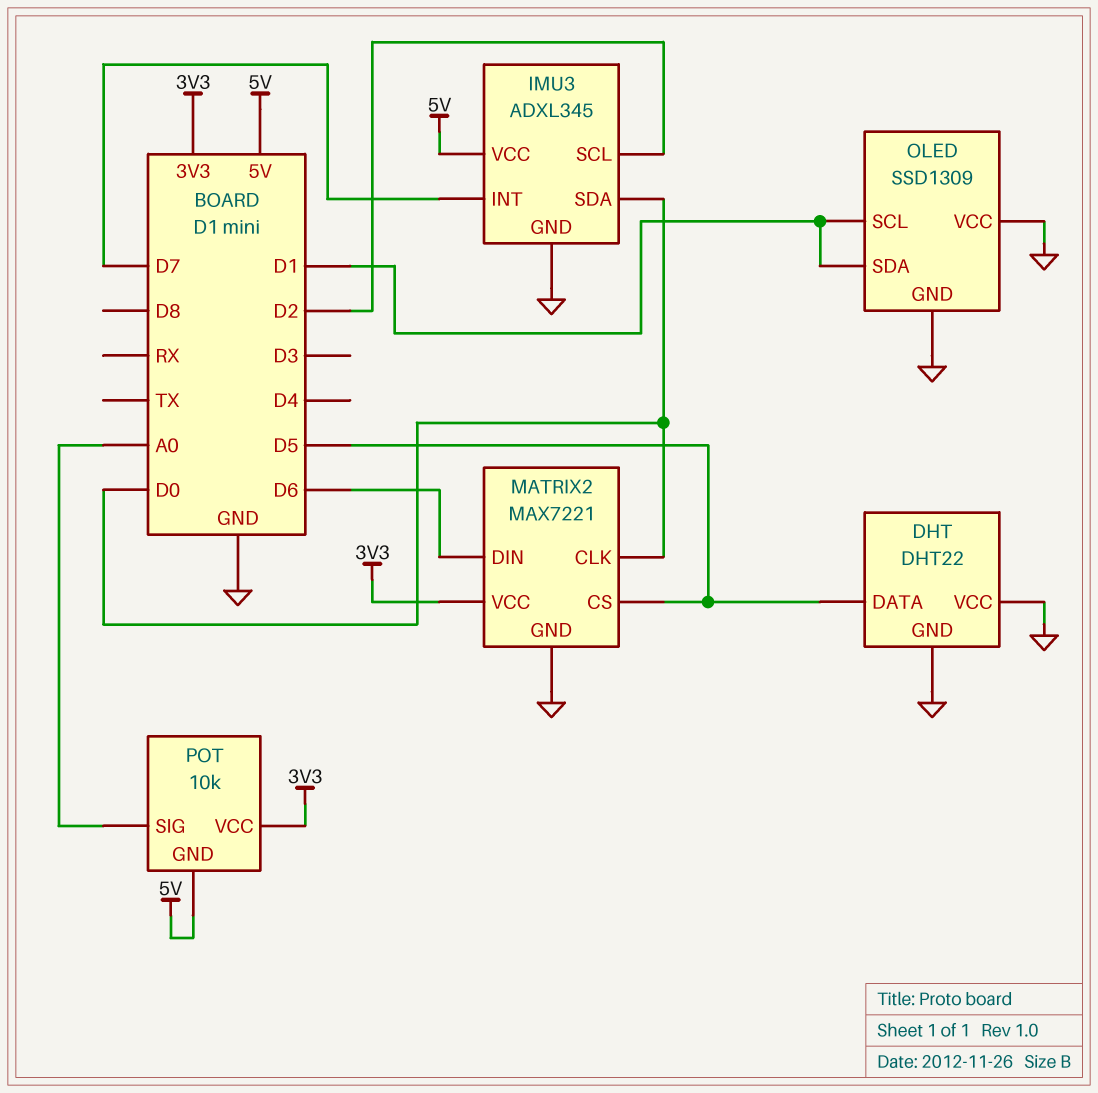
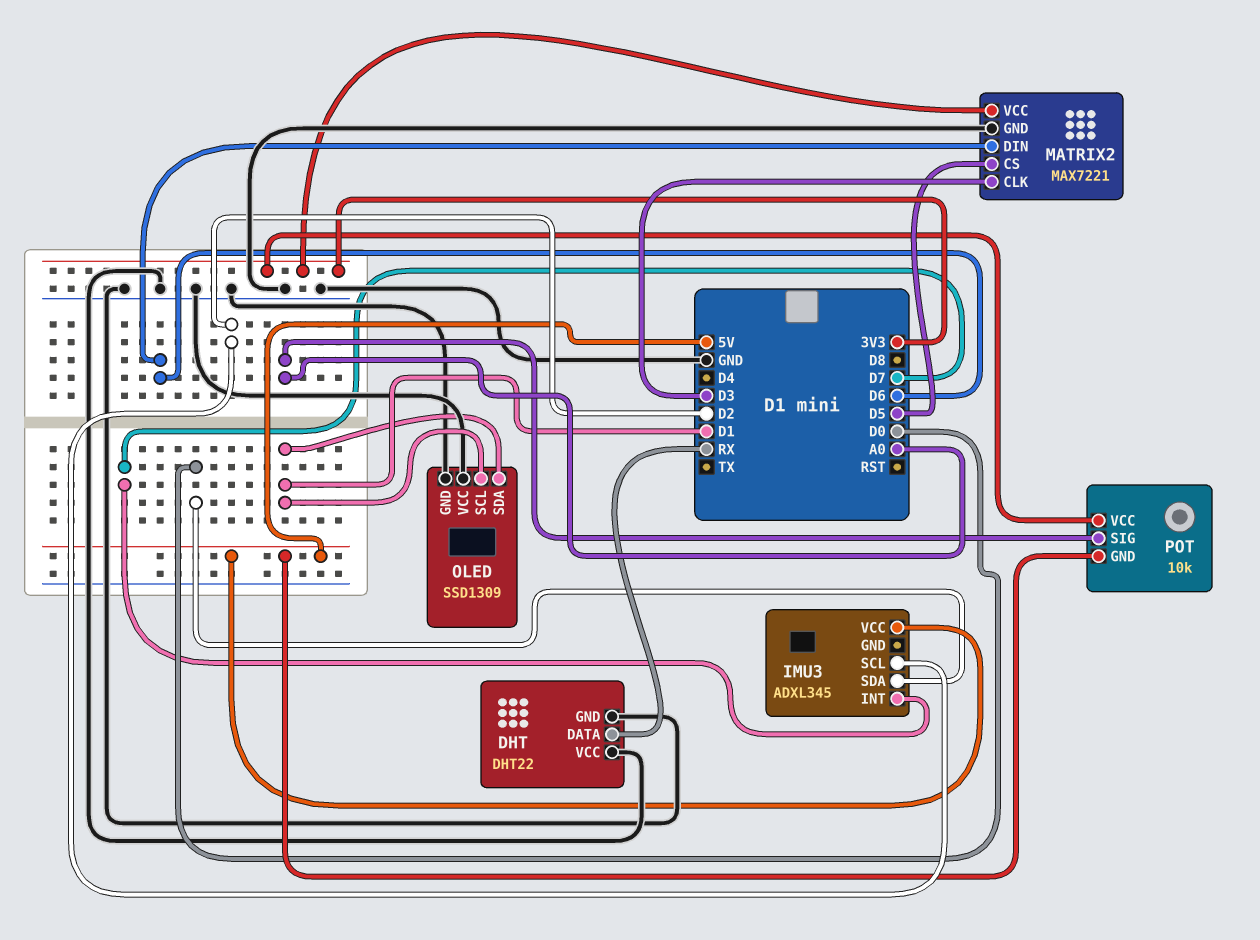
DHT pin DATA: D5 -> RX
IMU3 pin GND: GND -> none
MATRIX2 pin CLK: D0 -> D3

